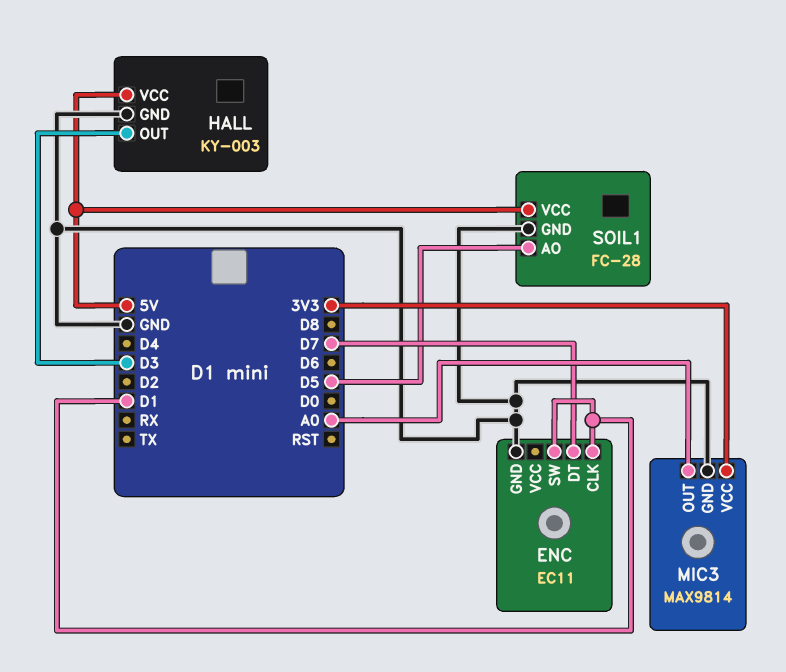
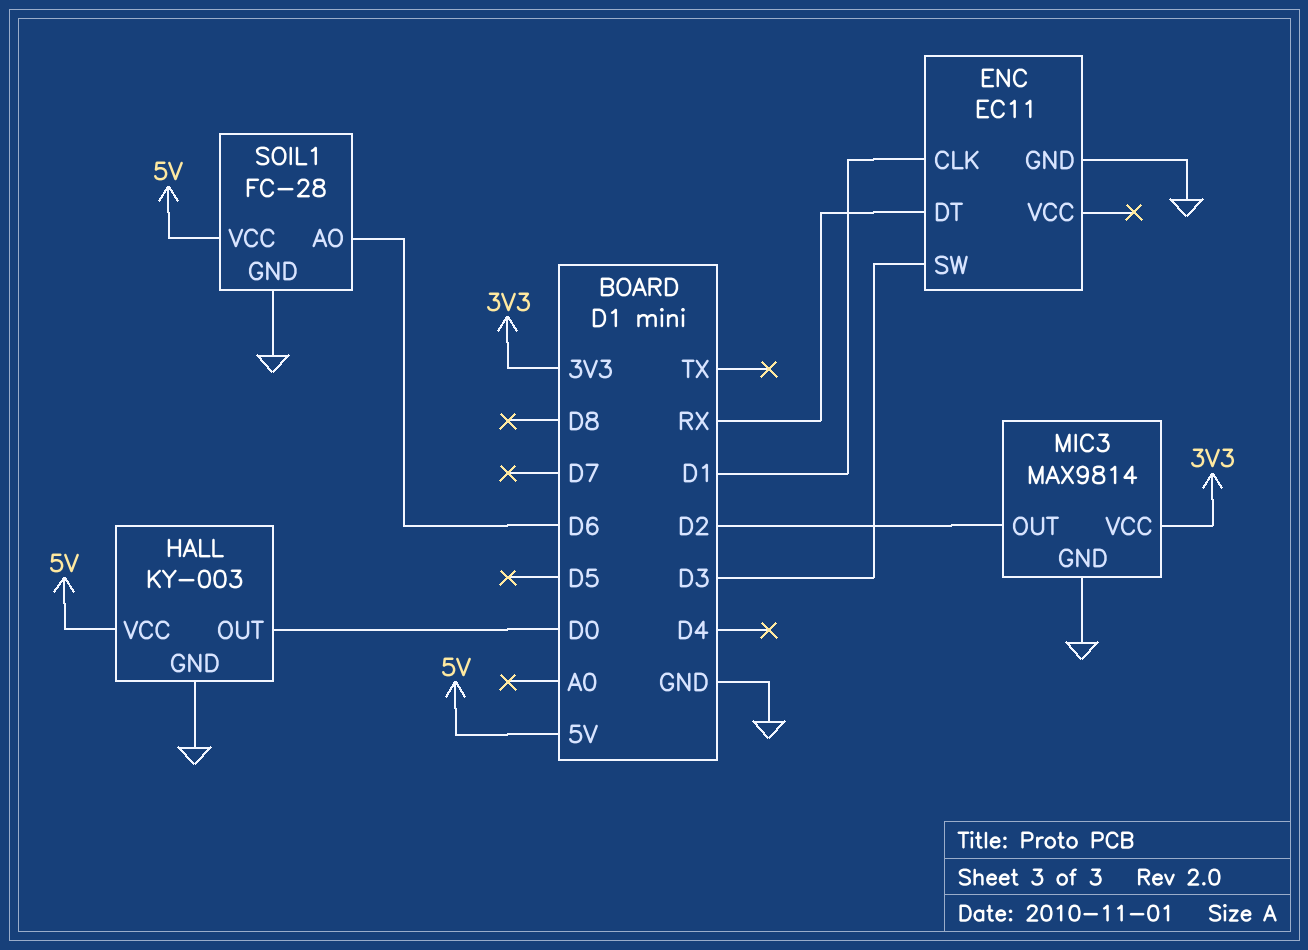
ENC pin DT: D7 -> RX
ENC pin SW: D1 -> D3
HALL pin OUT: D3 -> D0
MIC3 pin OUT: A0 -> D2
SOIL1 pin AO: D5 -> D6

